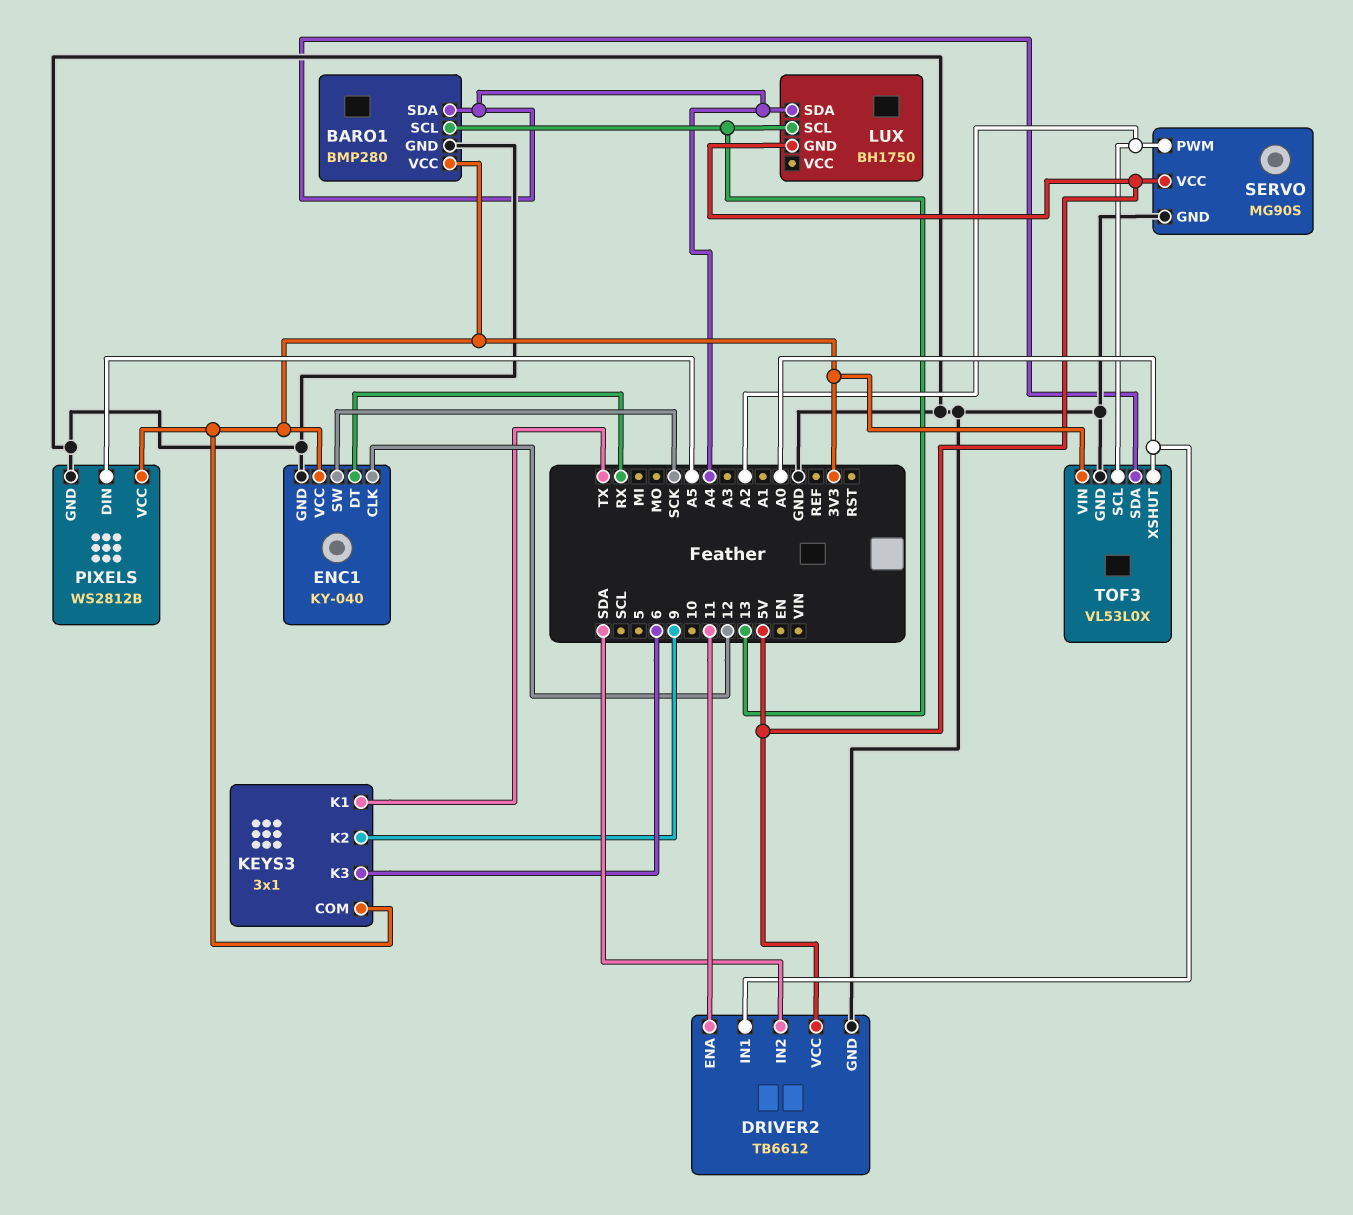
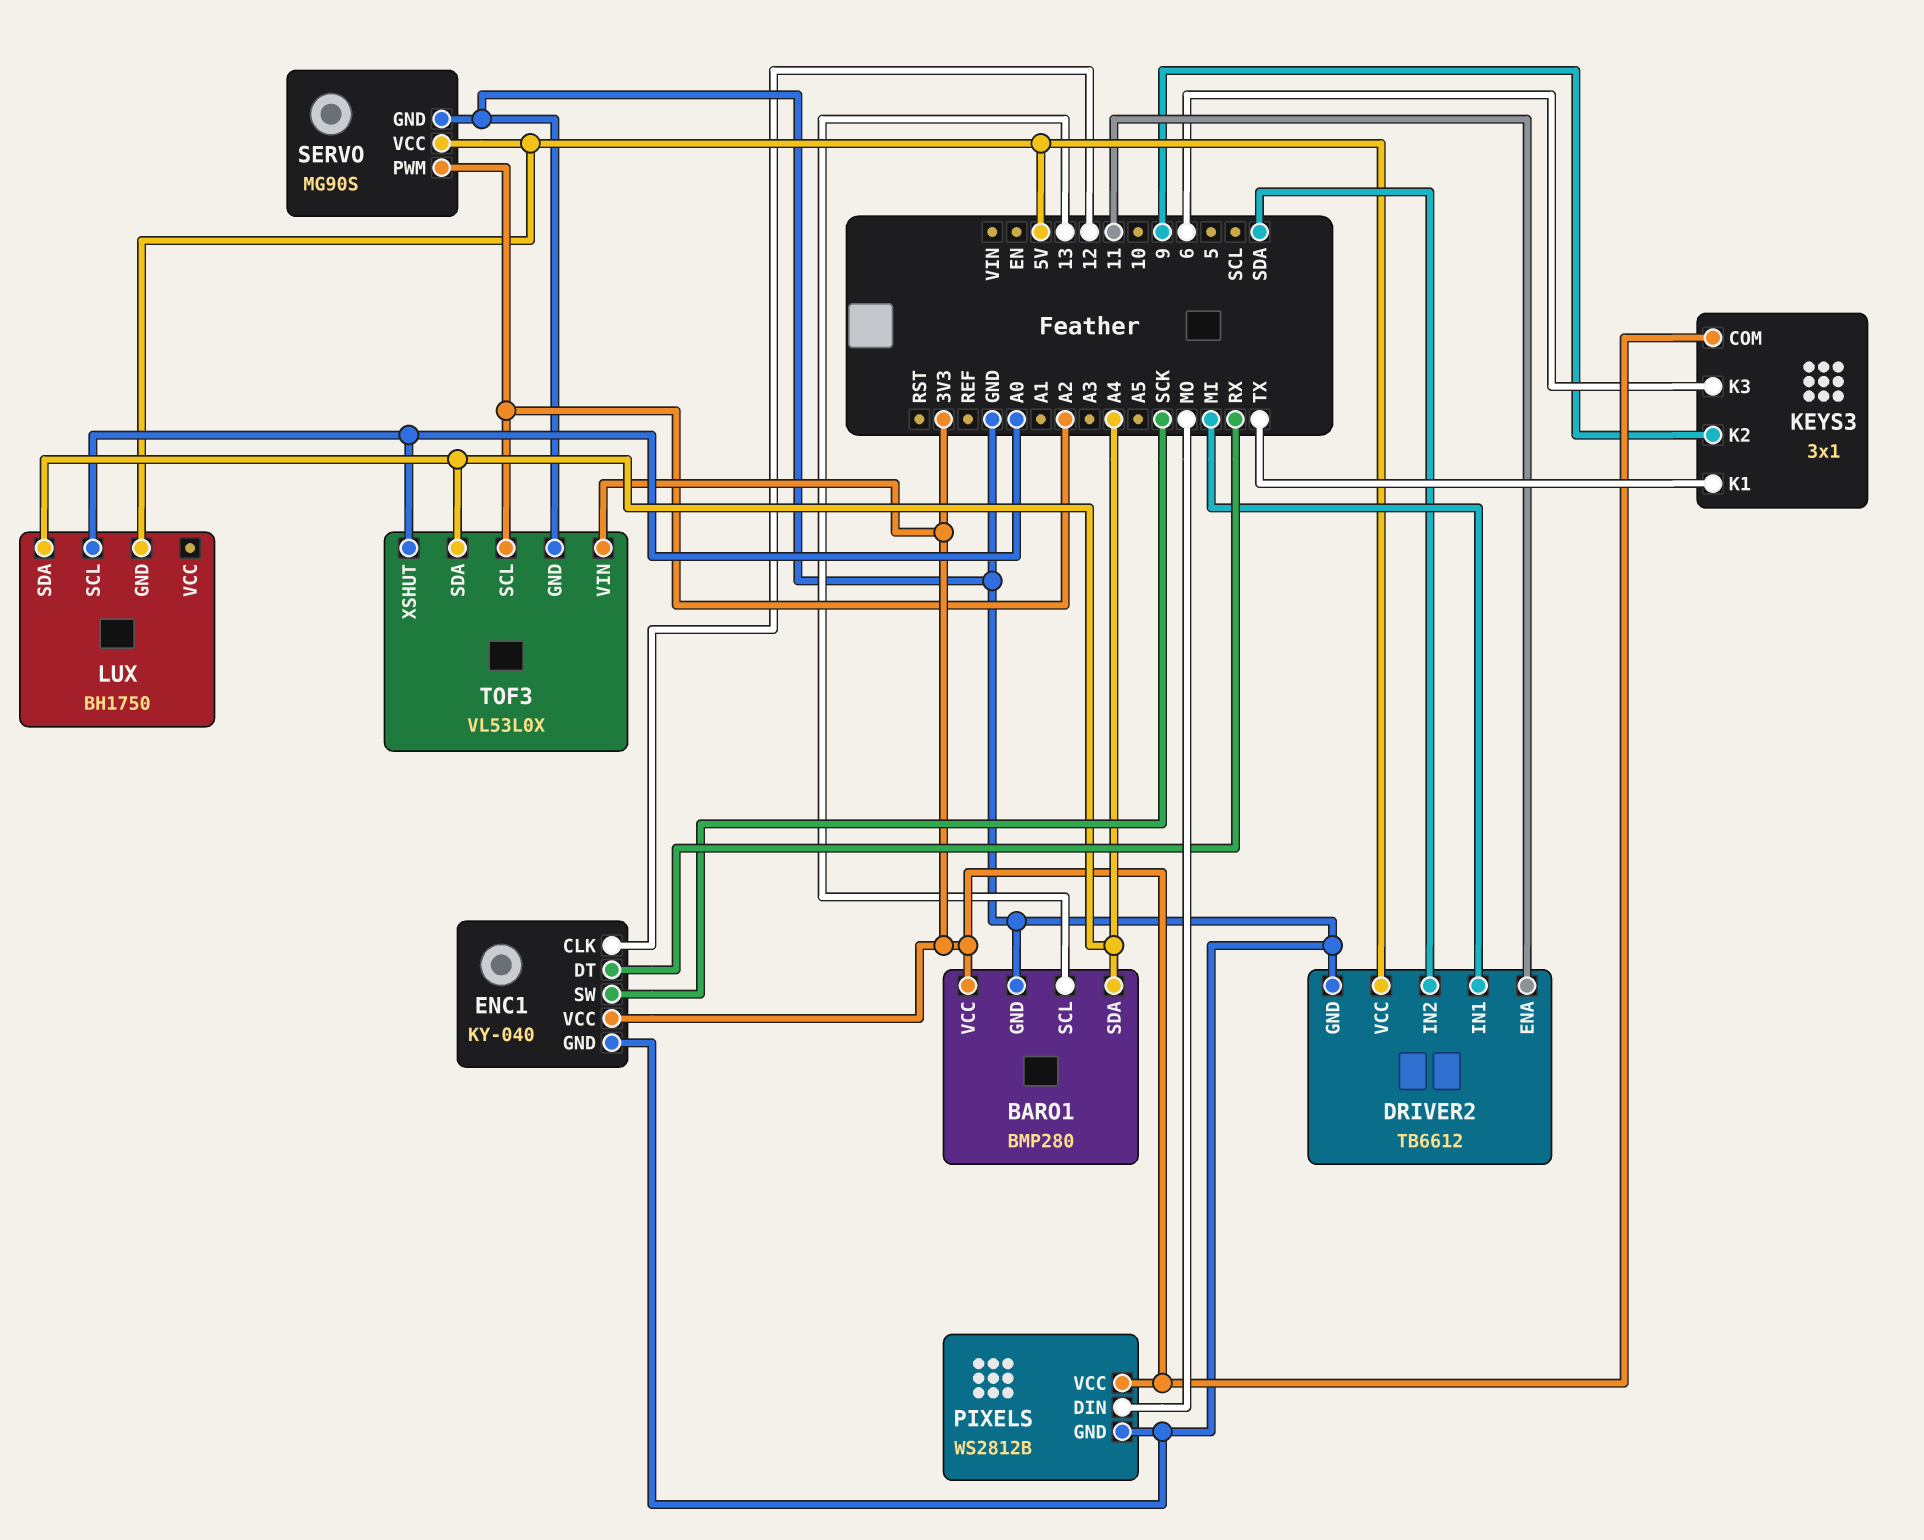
DRIVER2 pin IN1: A0 -> MI
LUX pin SCL: 13 -> A0
PIXELS pin DIN: A5 -> MO

